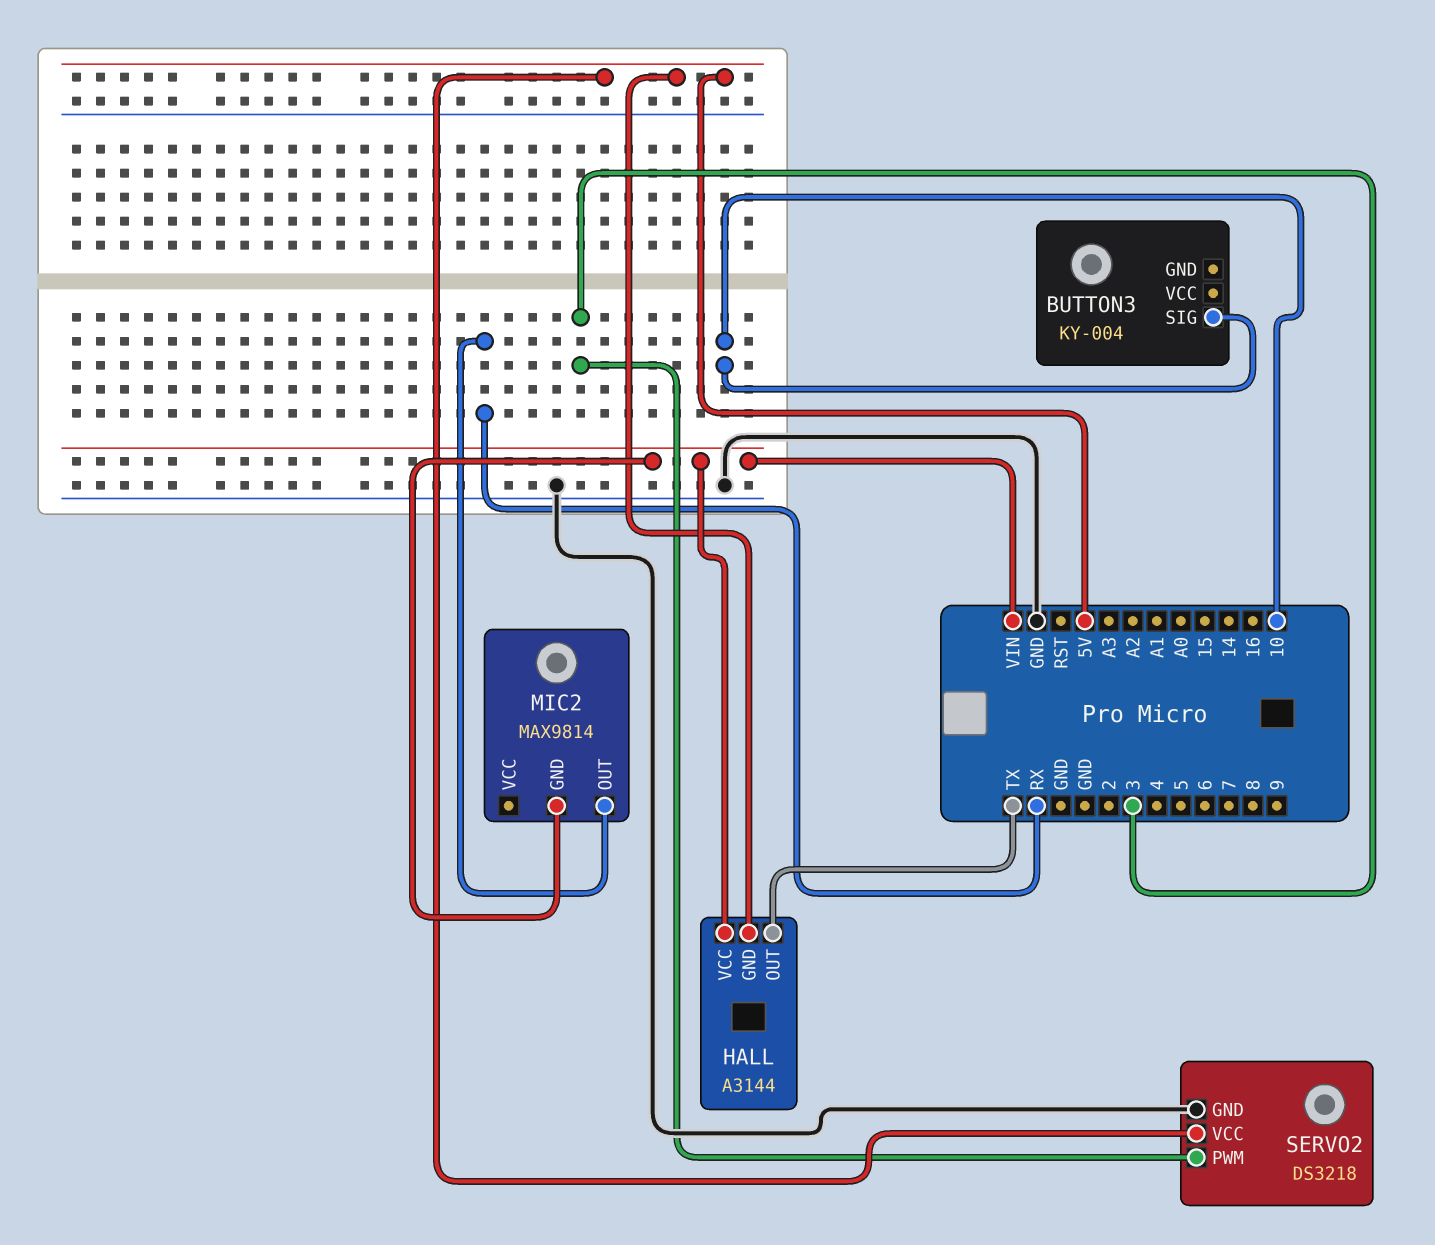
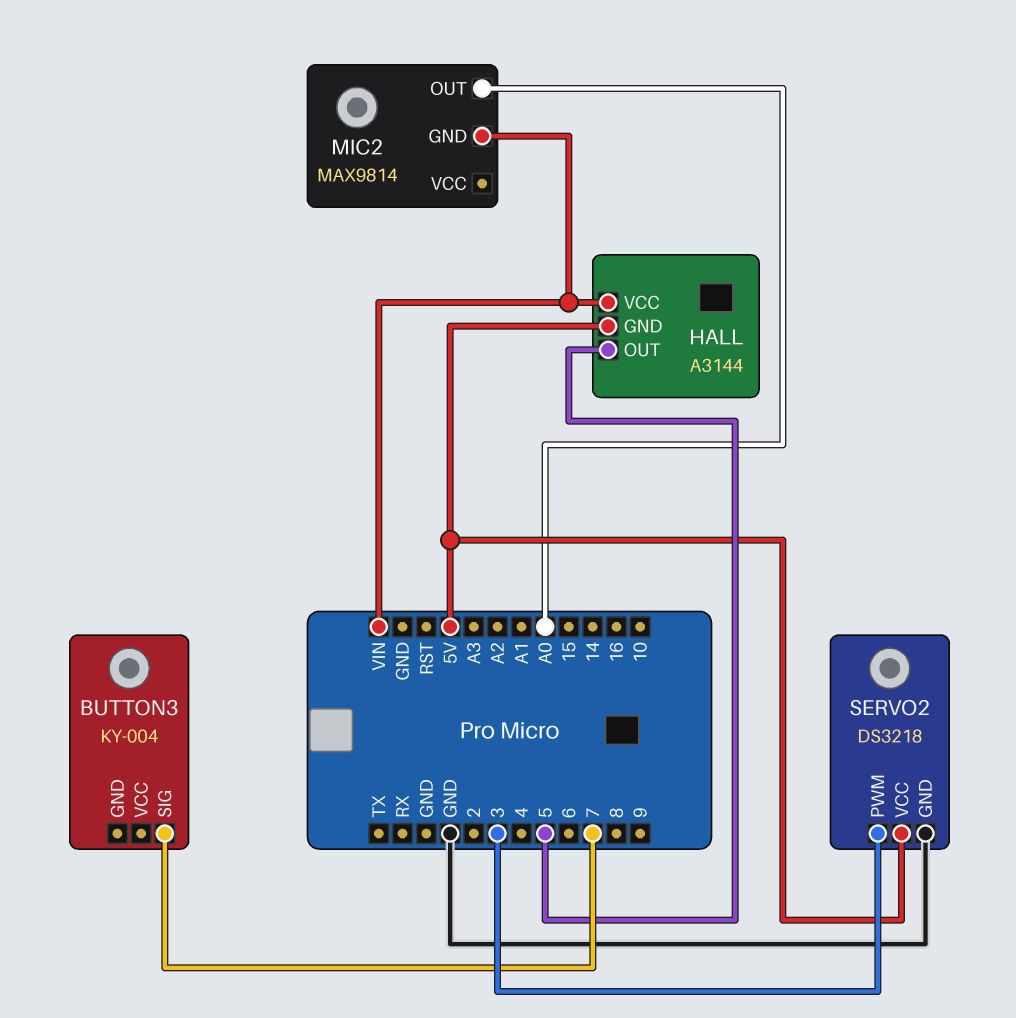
BUTTON3 pin SIG: 10 -> 7
HALL pin OUT: TX -> 5
MIC2 pin OUT: RX -> A0

